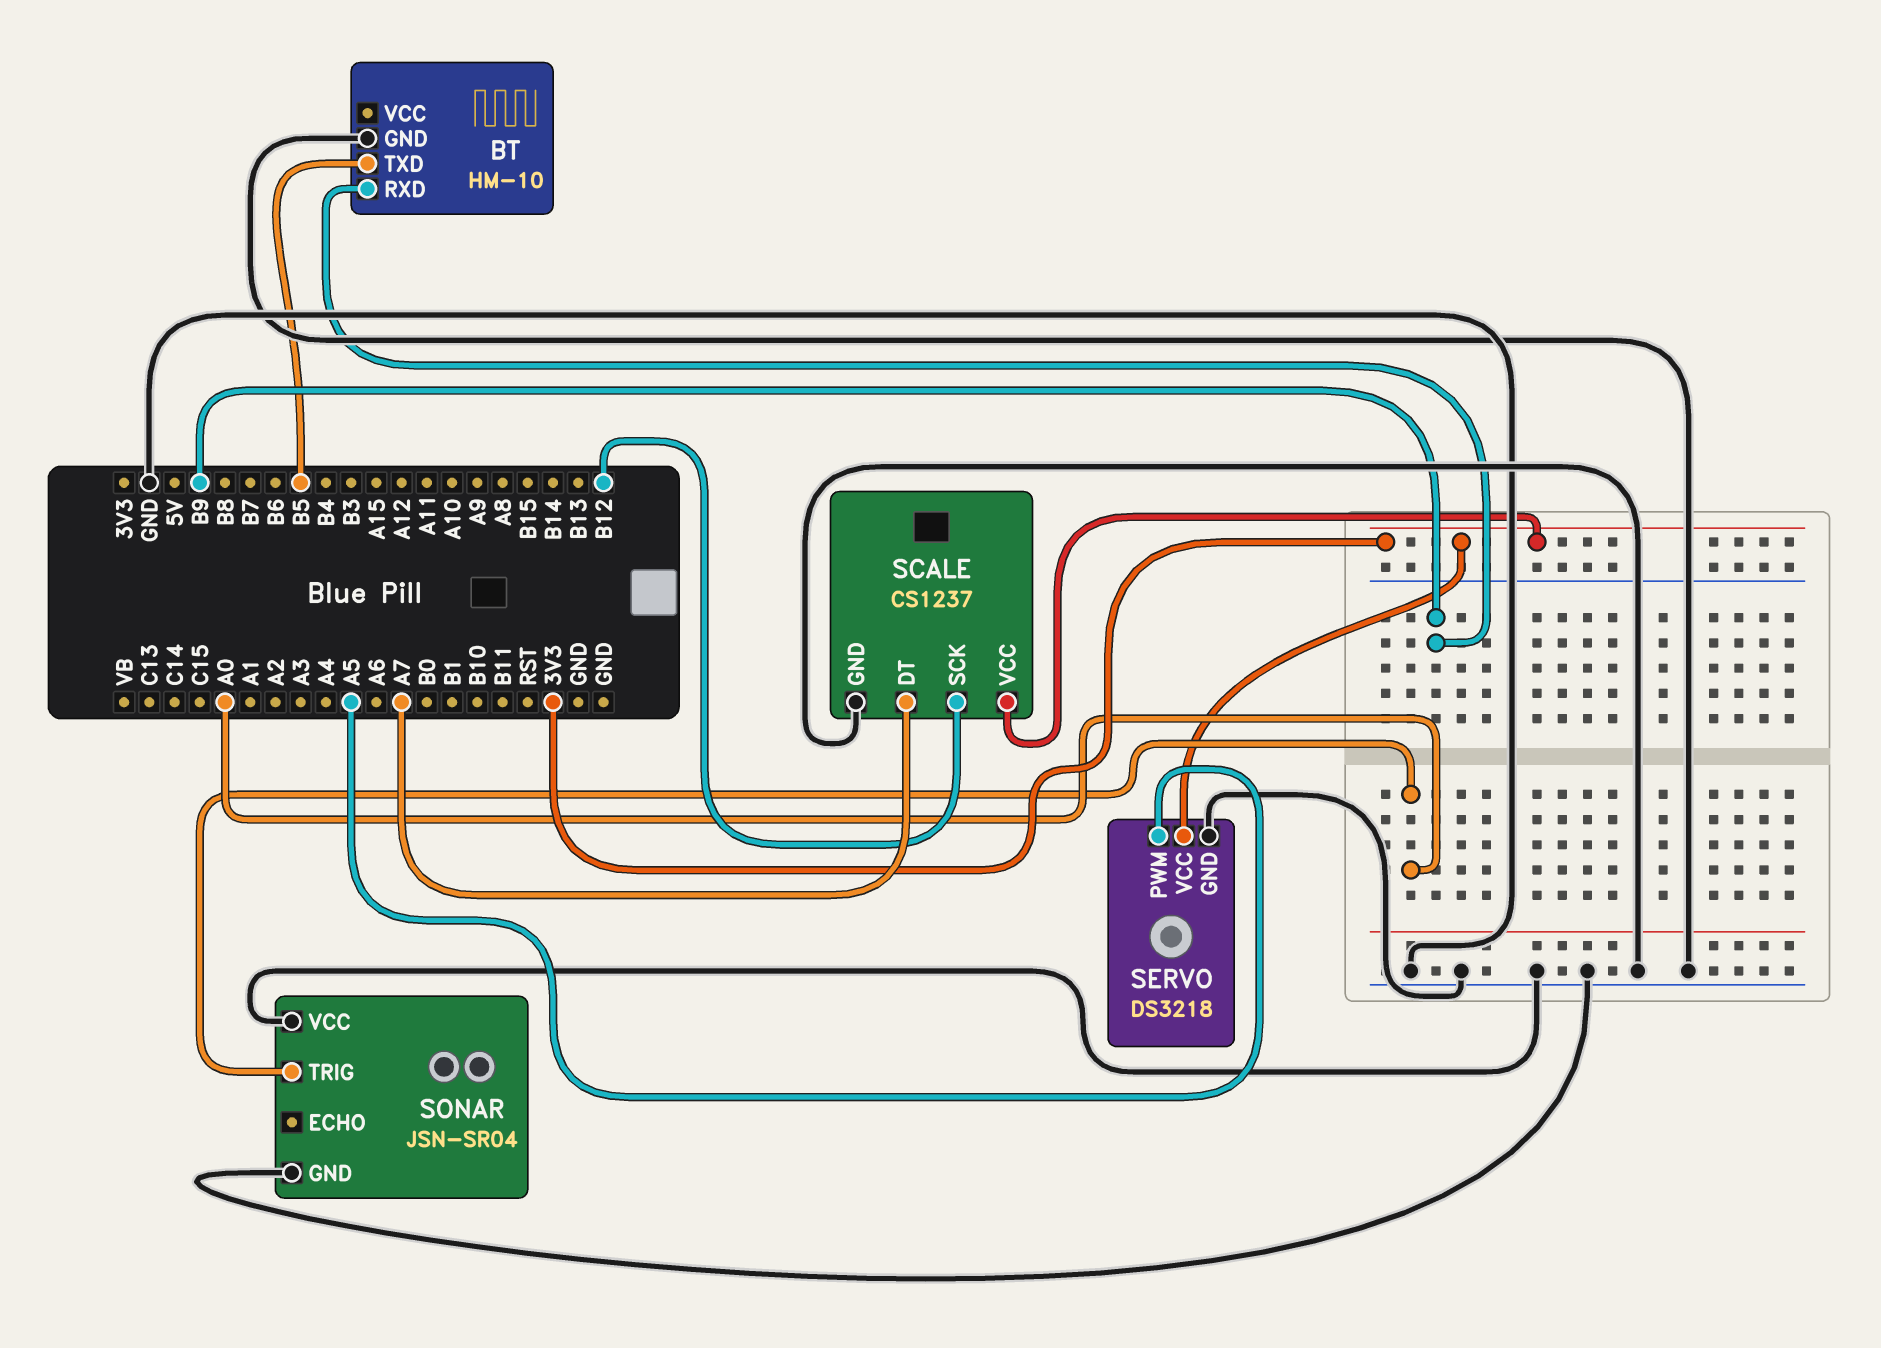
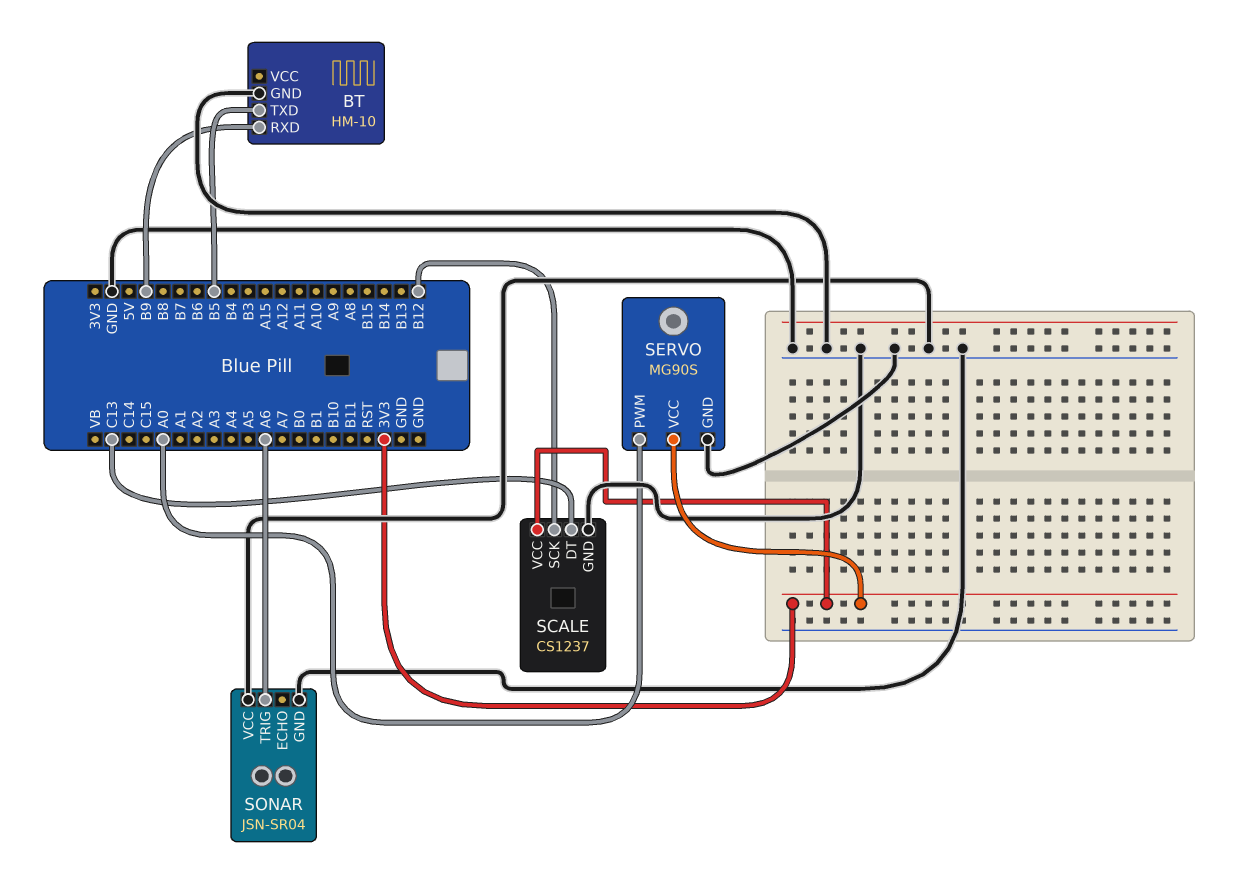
SCALE pin DT: A7 -> C13
SERVO: DS3218 -> MG90S
SERVO pin PWM: A5 -> A0
SONAR pin TRIG: A0 -> A6

